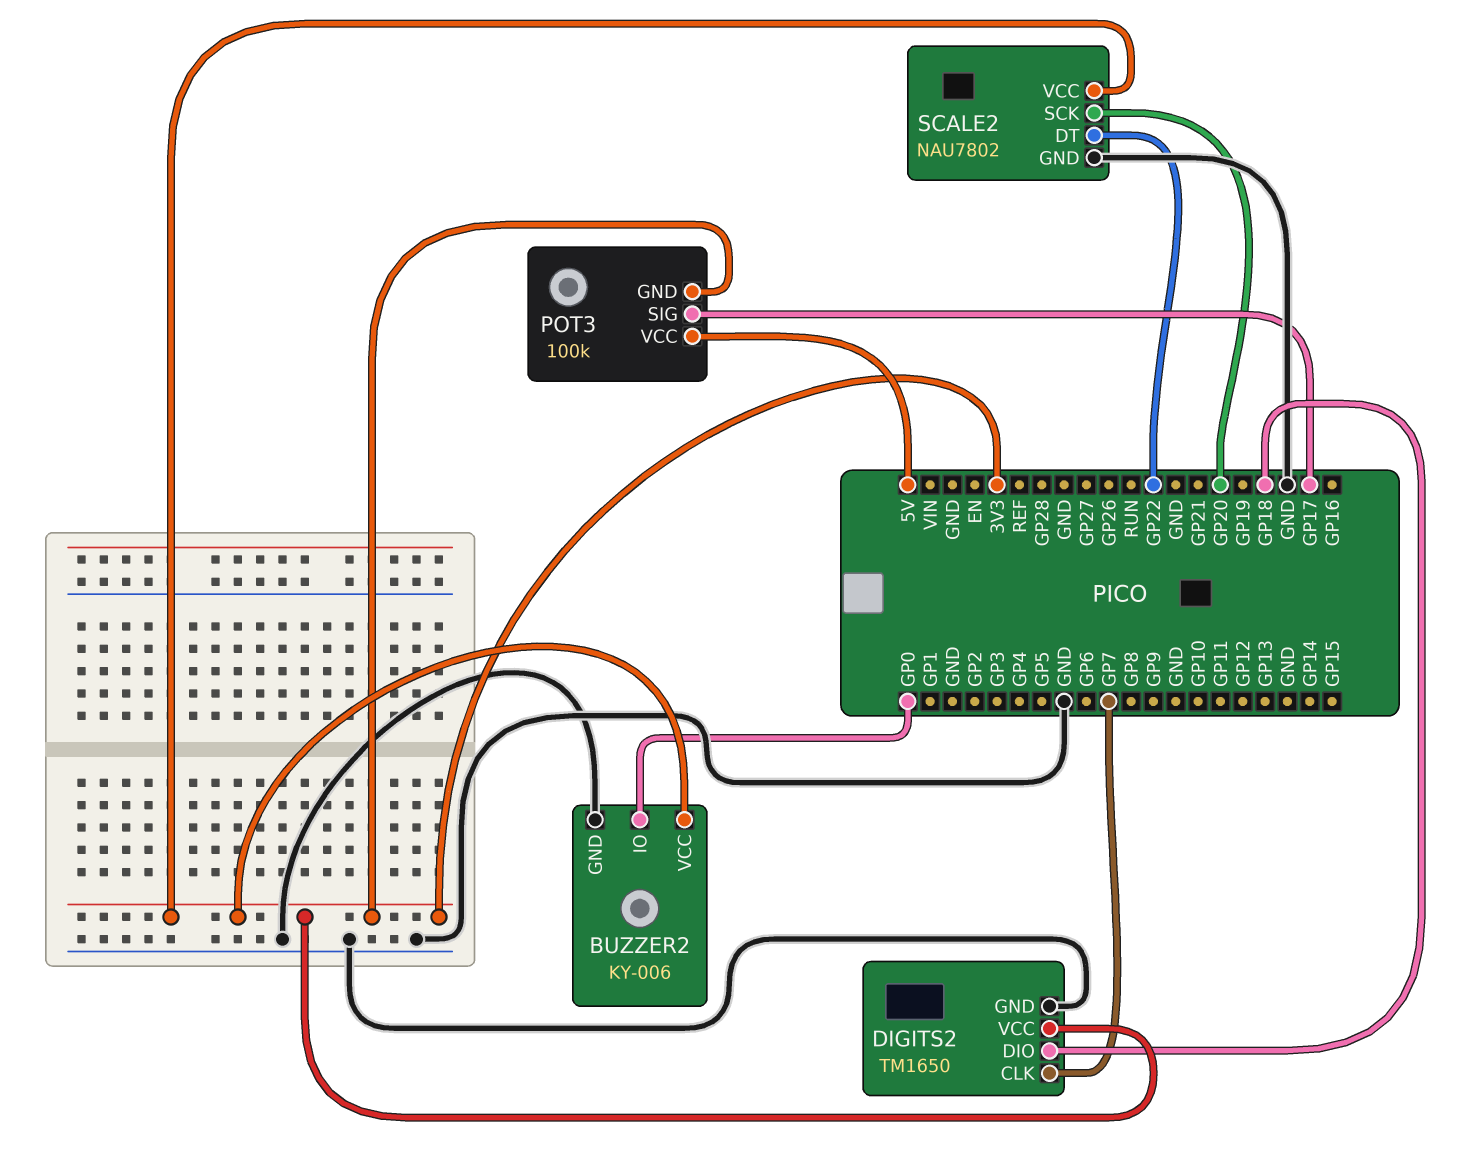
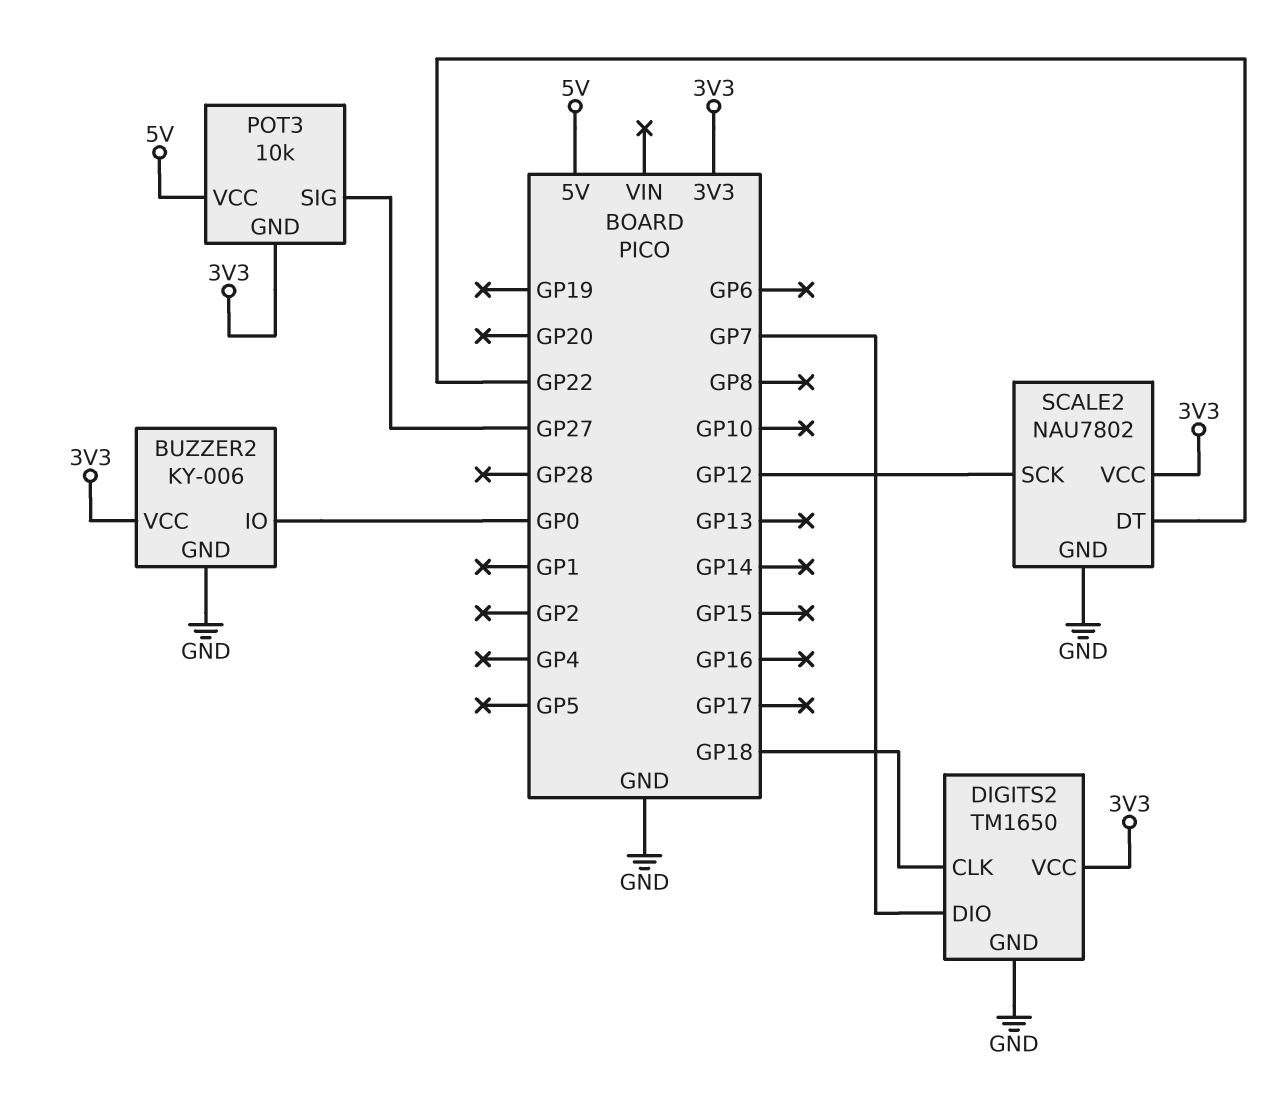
DIGITS2 pin CLK: GP7 -> GP18
DIGITS2 pin DIO: GP18 -> GP7
POT3: 100k -> 10k
POT3 pin SIG: GP17 -> GP27
SCALE2 pin SCK: GP20 -> GP12

